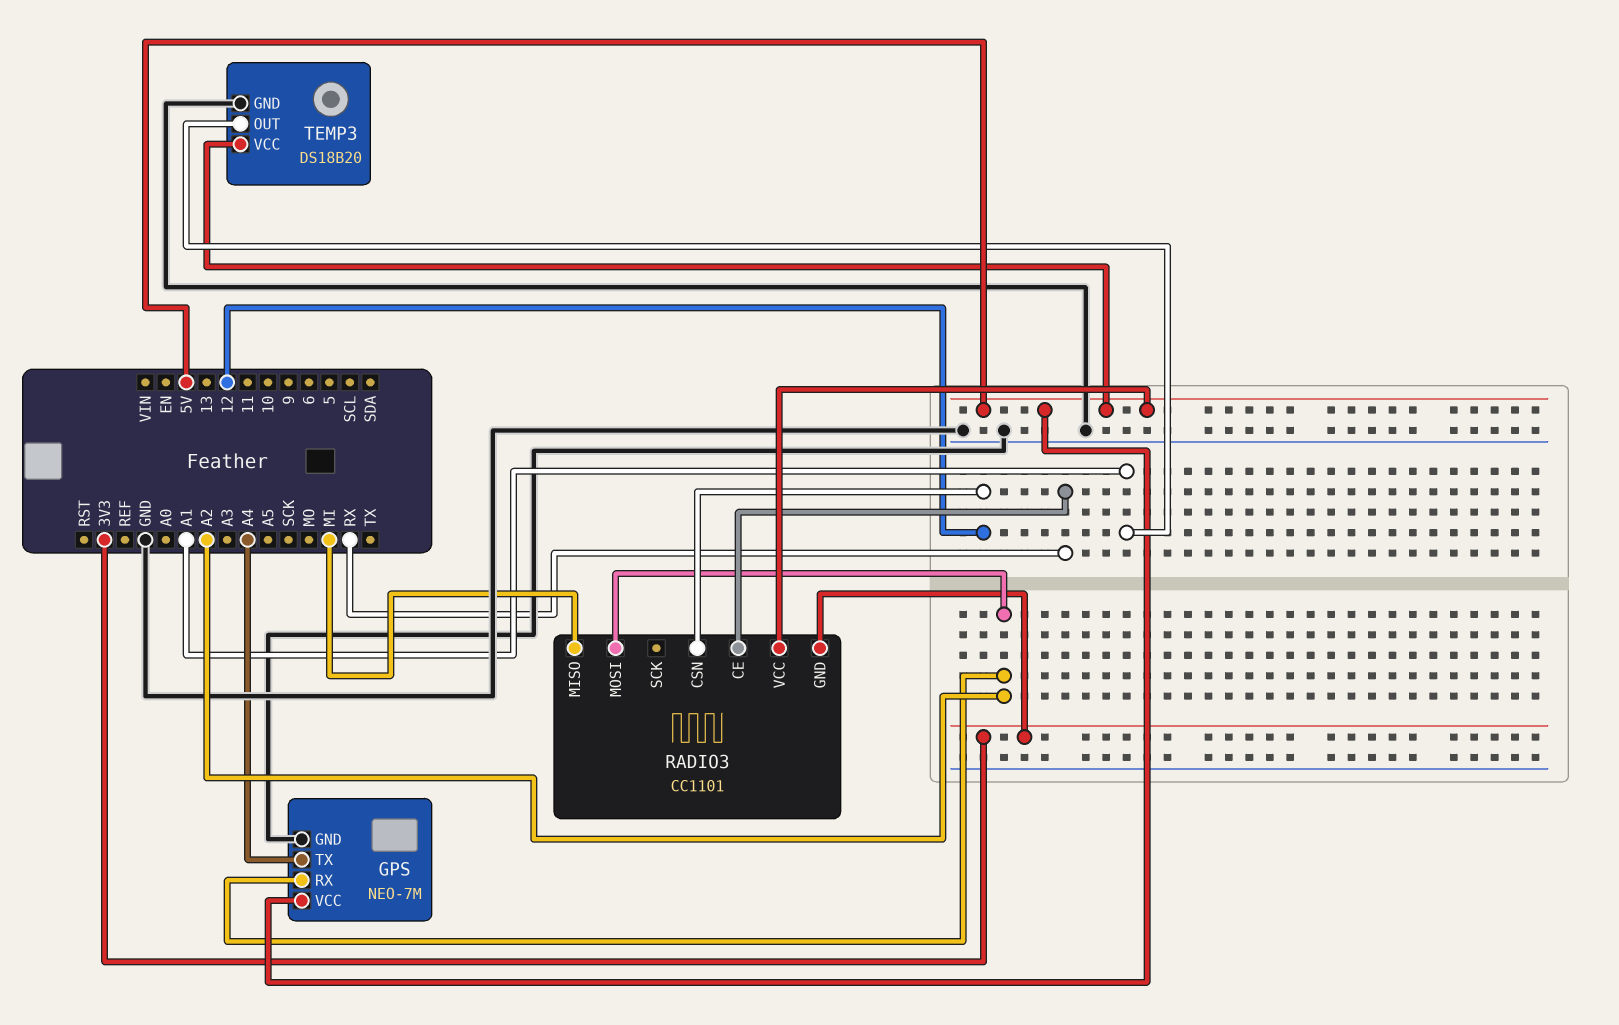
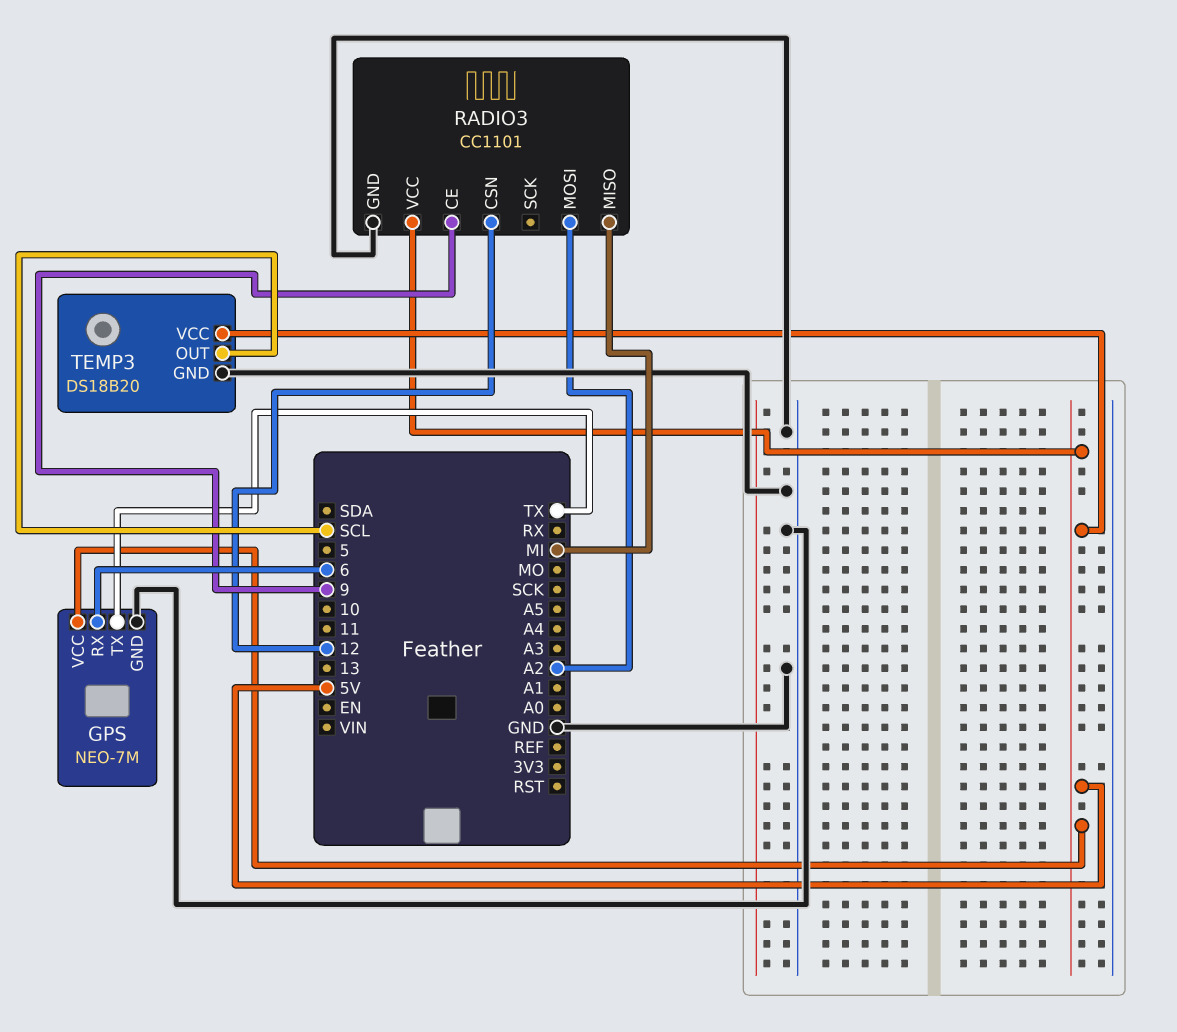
GPS pin RX: A2 -> 6
GPS pin TX: A4 -> TX
RADIO3 pin CE: RX -> 9
RADIO3 pin GND: 3V3 -> GND
TEMP3 pin OUT: A1 -> SCL

